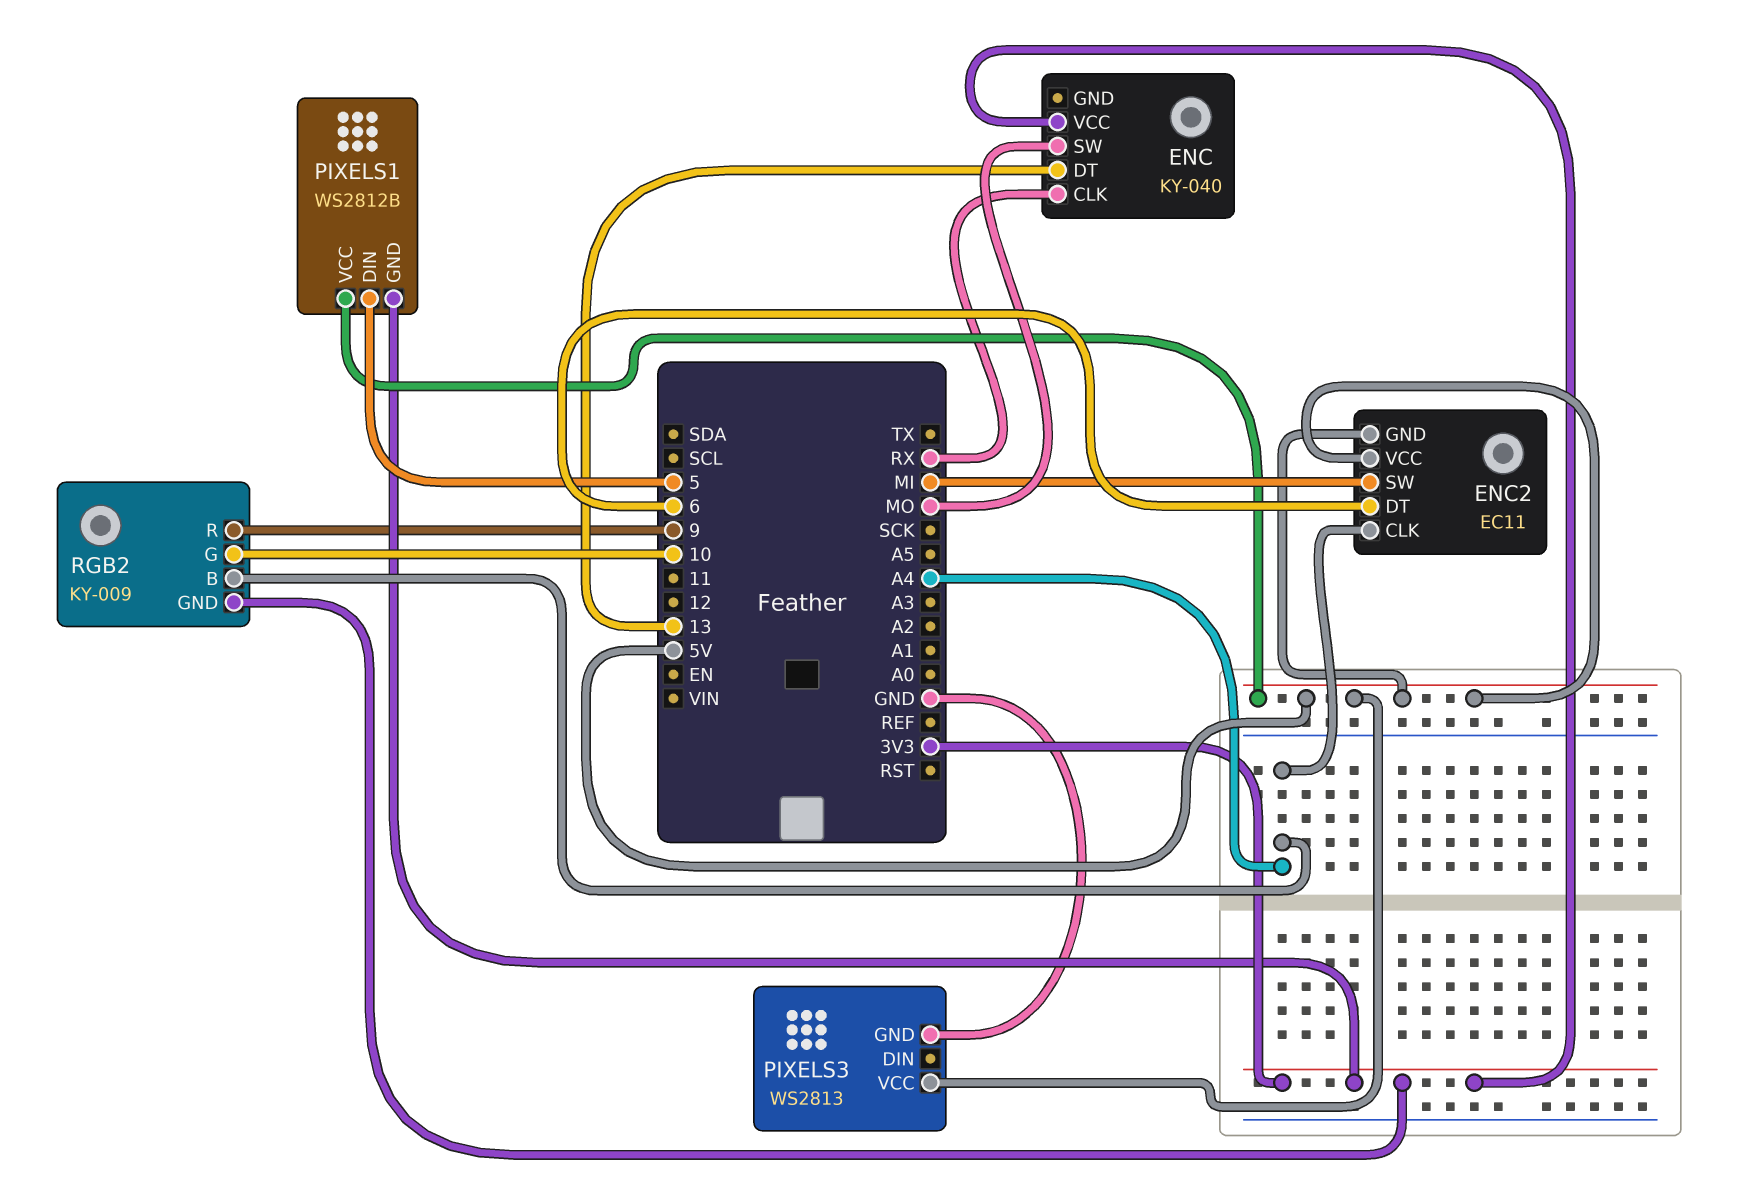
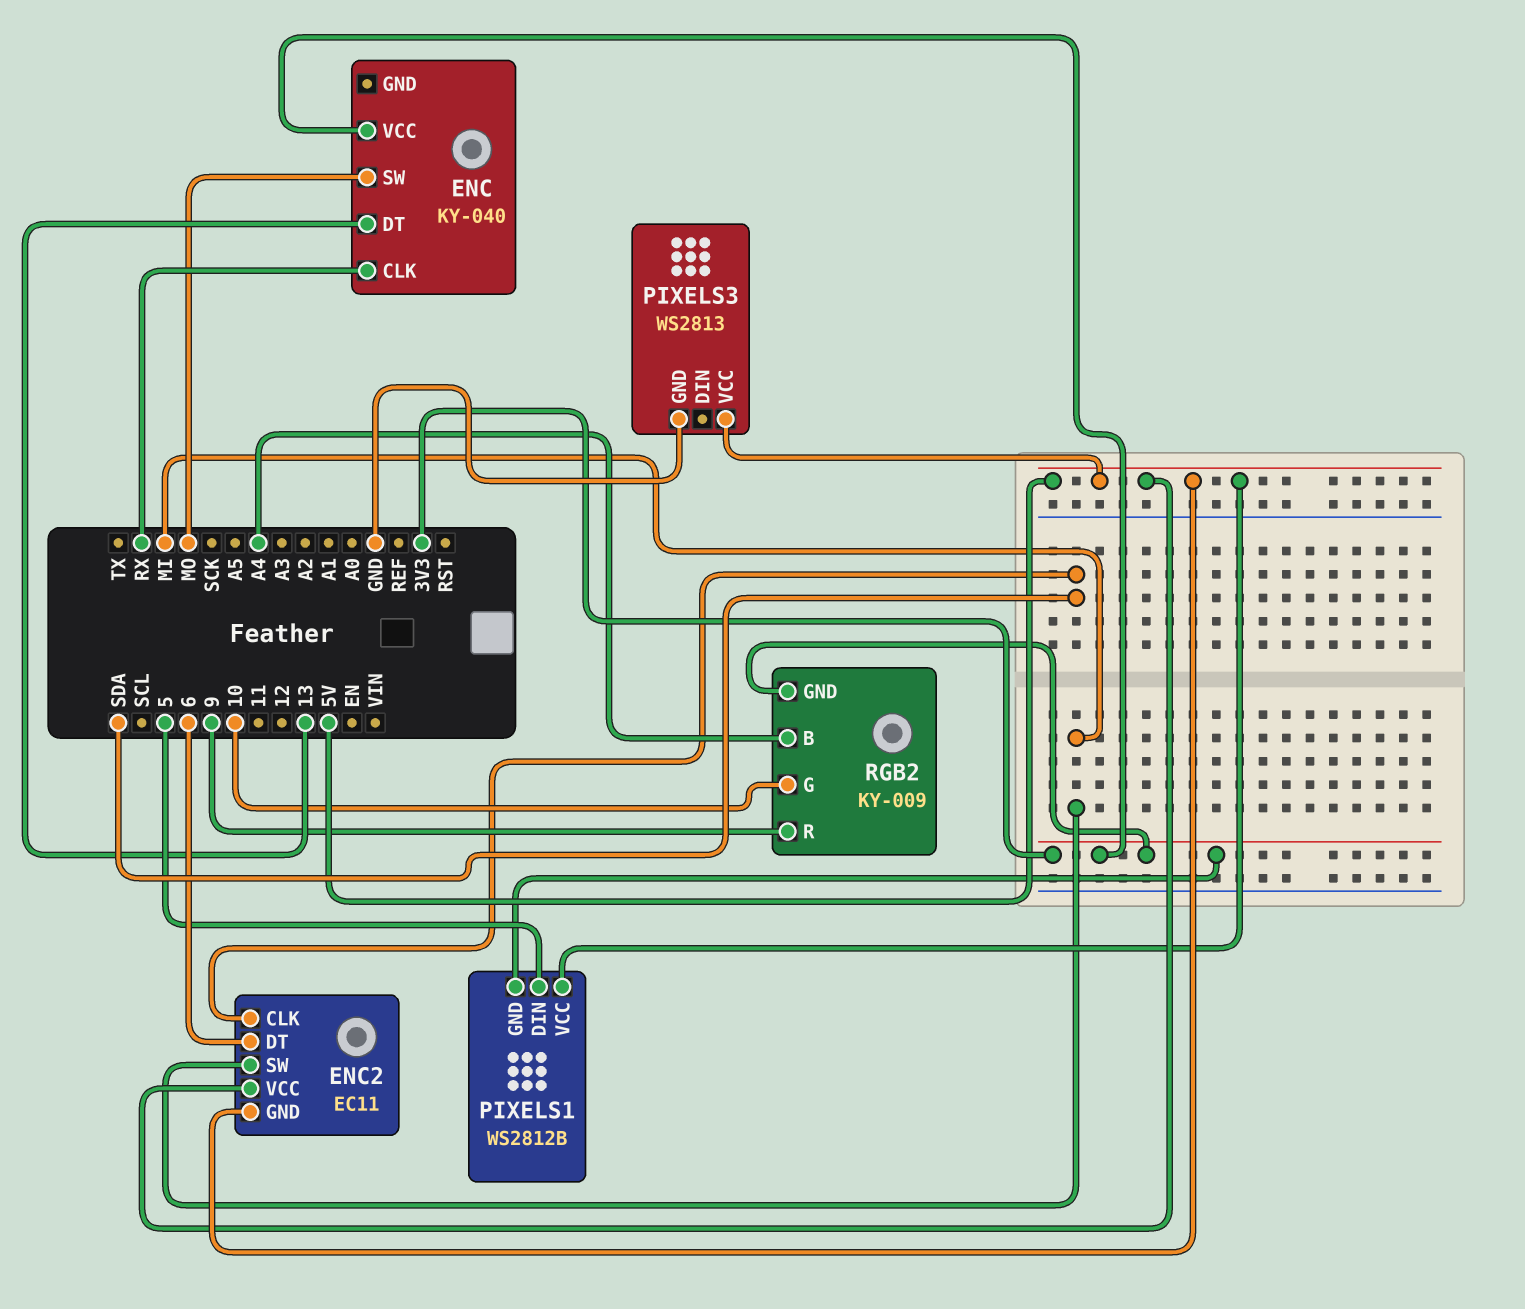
ENC2 pin CLK: A4 -> SDA

